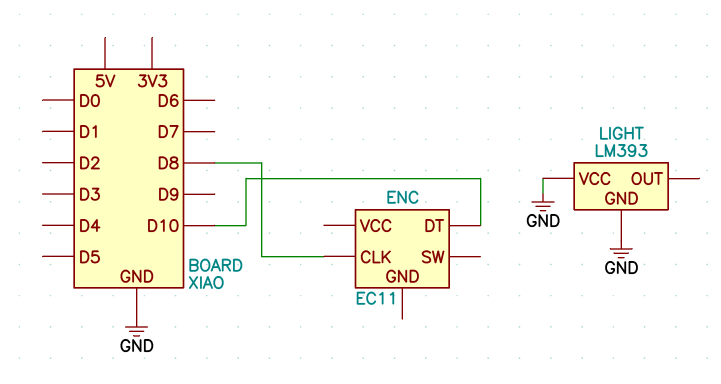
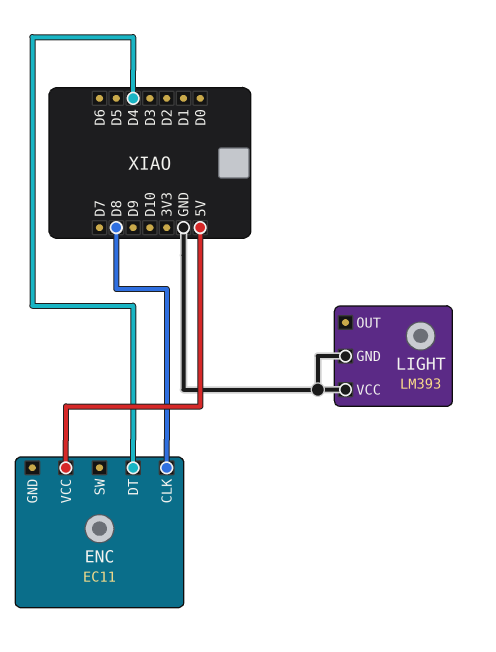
ENC pin DT: D10 -> D4
ENC pin VCC: none -> 5V

